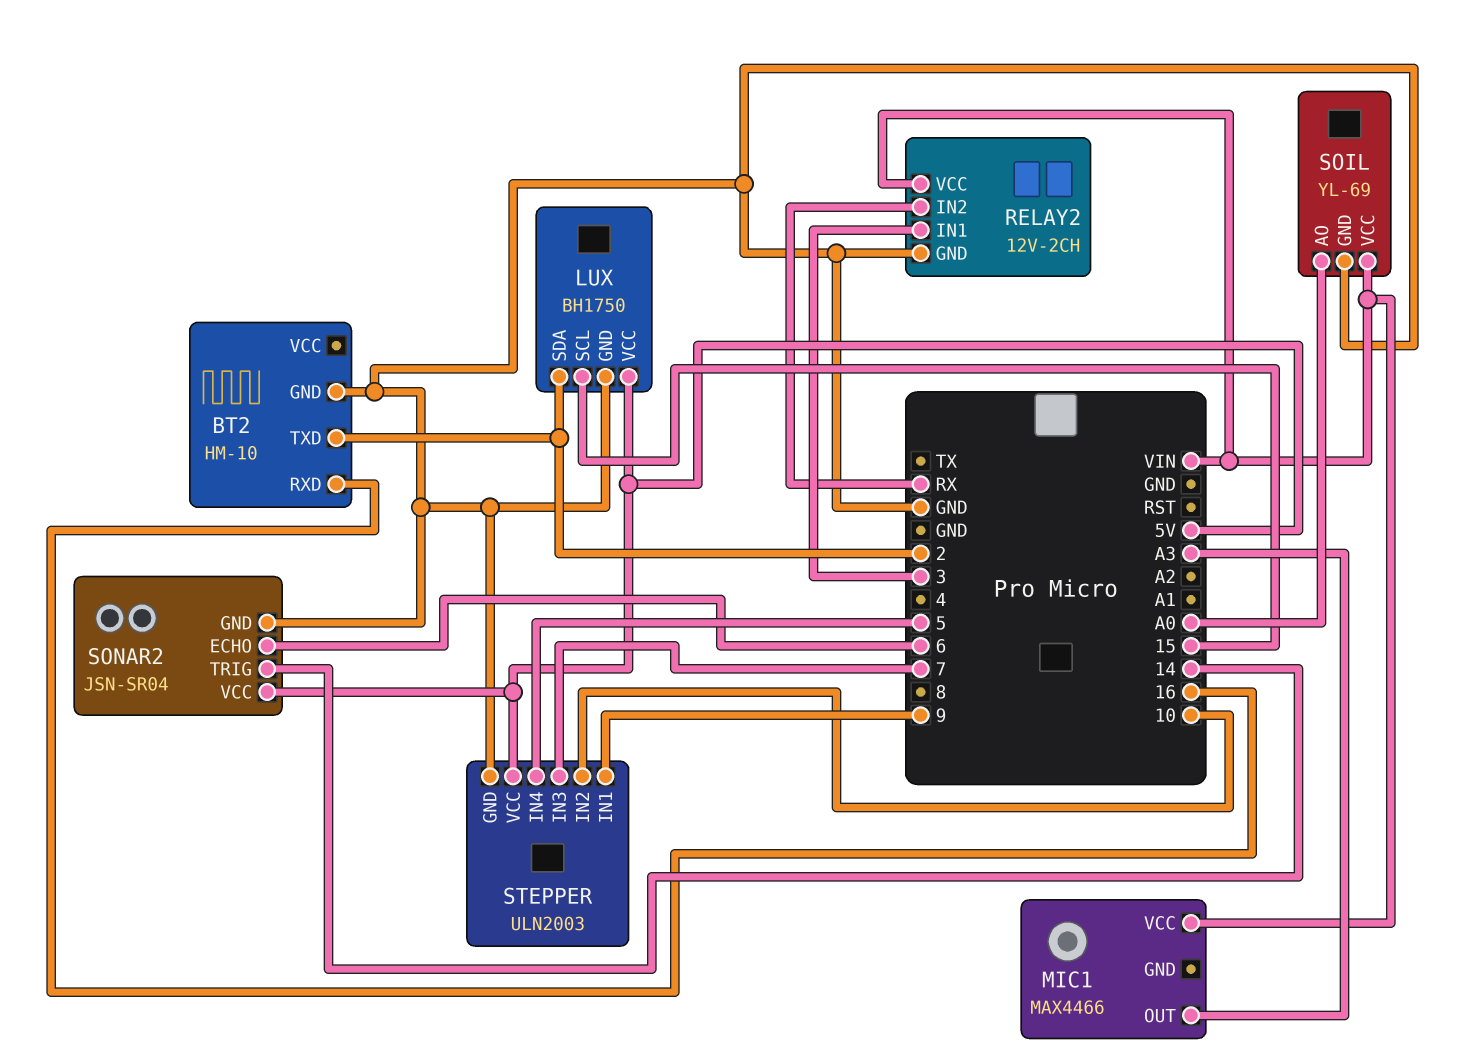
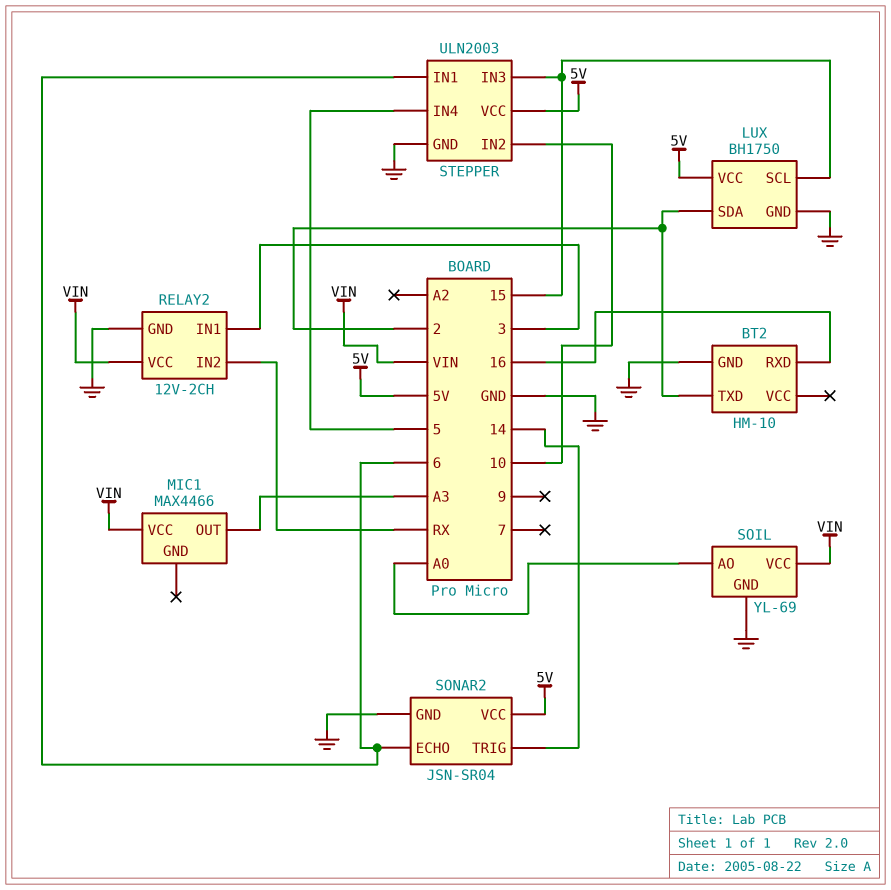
STEPPER pin IN1: 9 -> 6
STEPPER pin IN3: 7 -> 15

